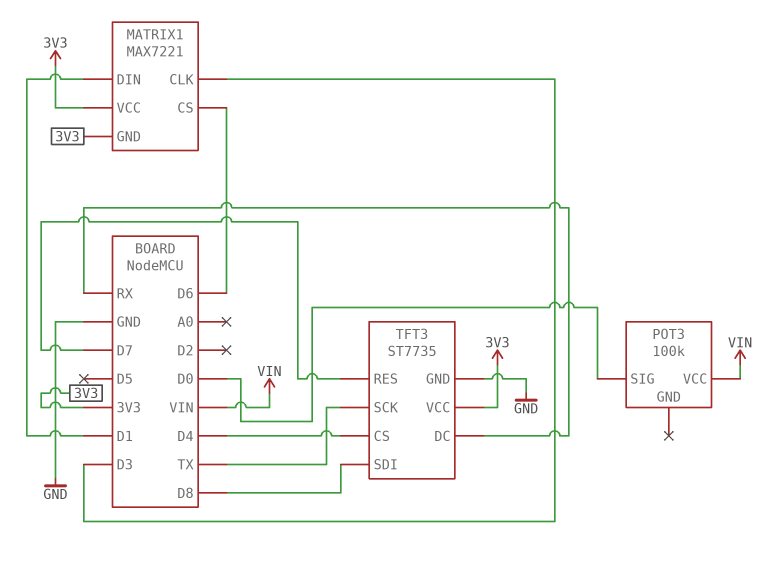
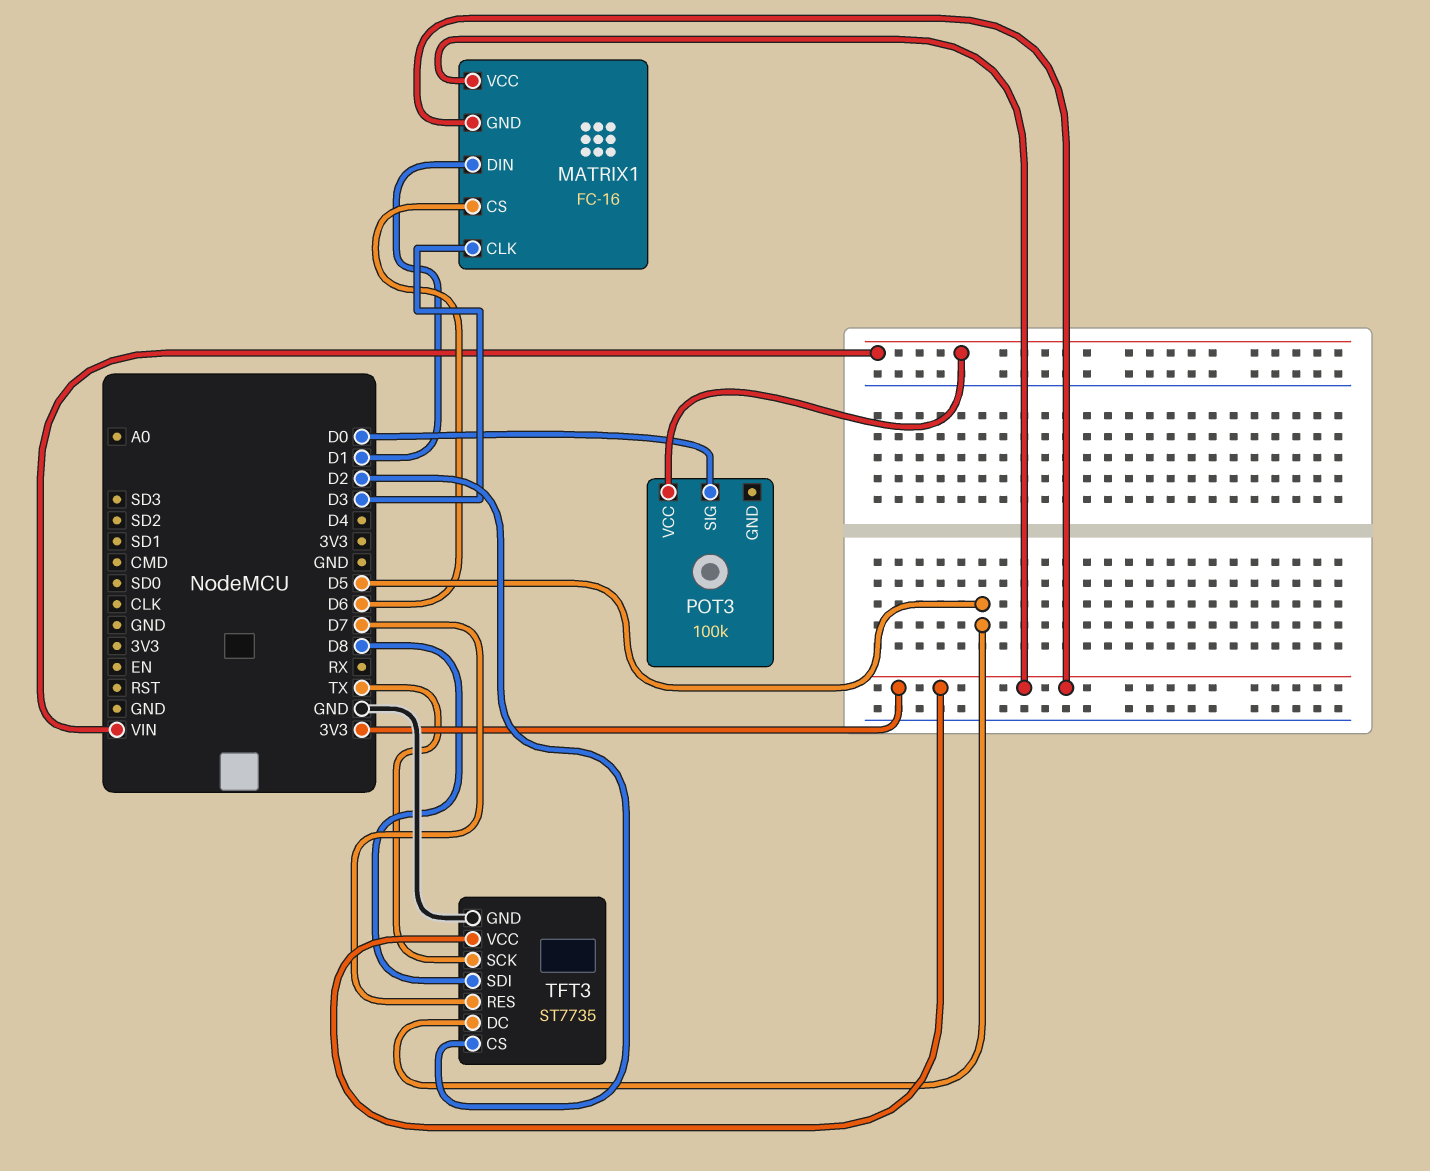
MATRIX1: MAX7221 -> FC-16
TFT3 pin CS: D4 -> D2
TFT3 pin DC: RX -> D5

